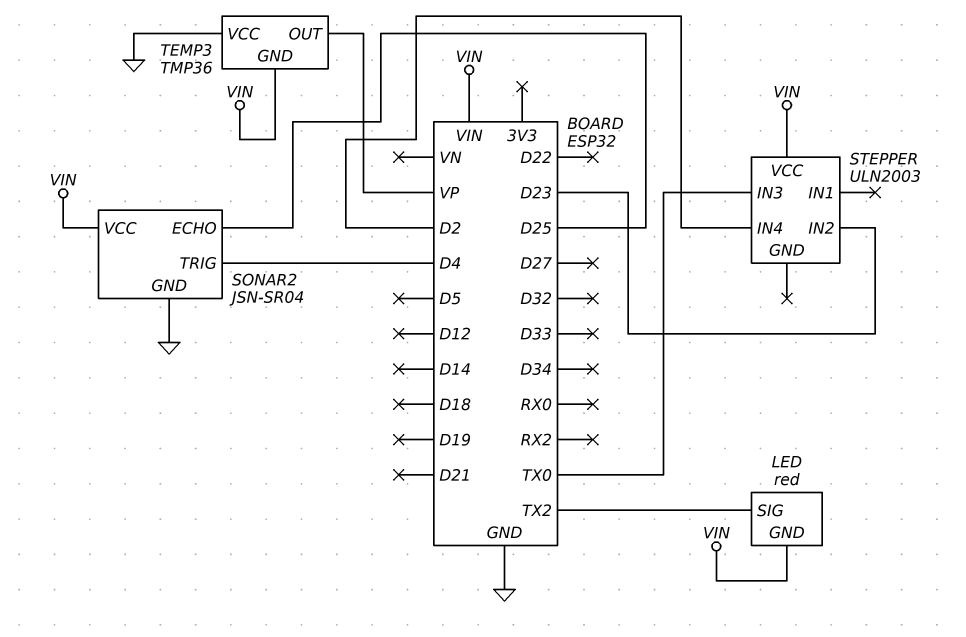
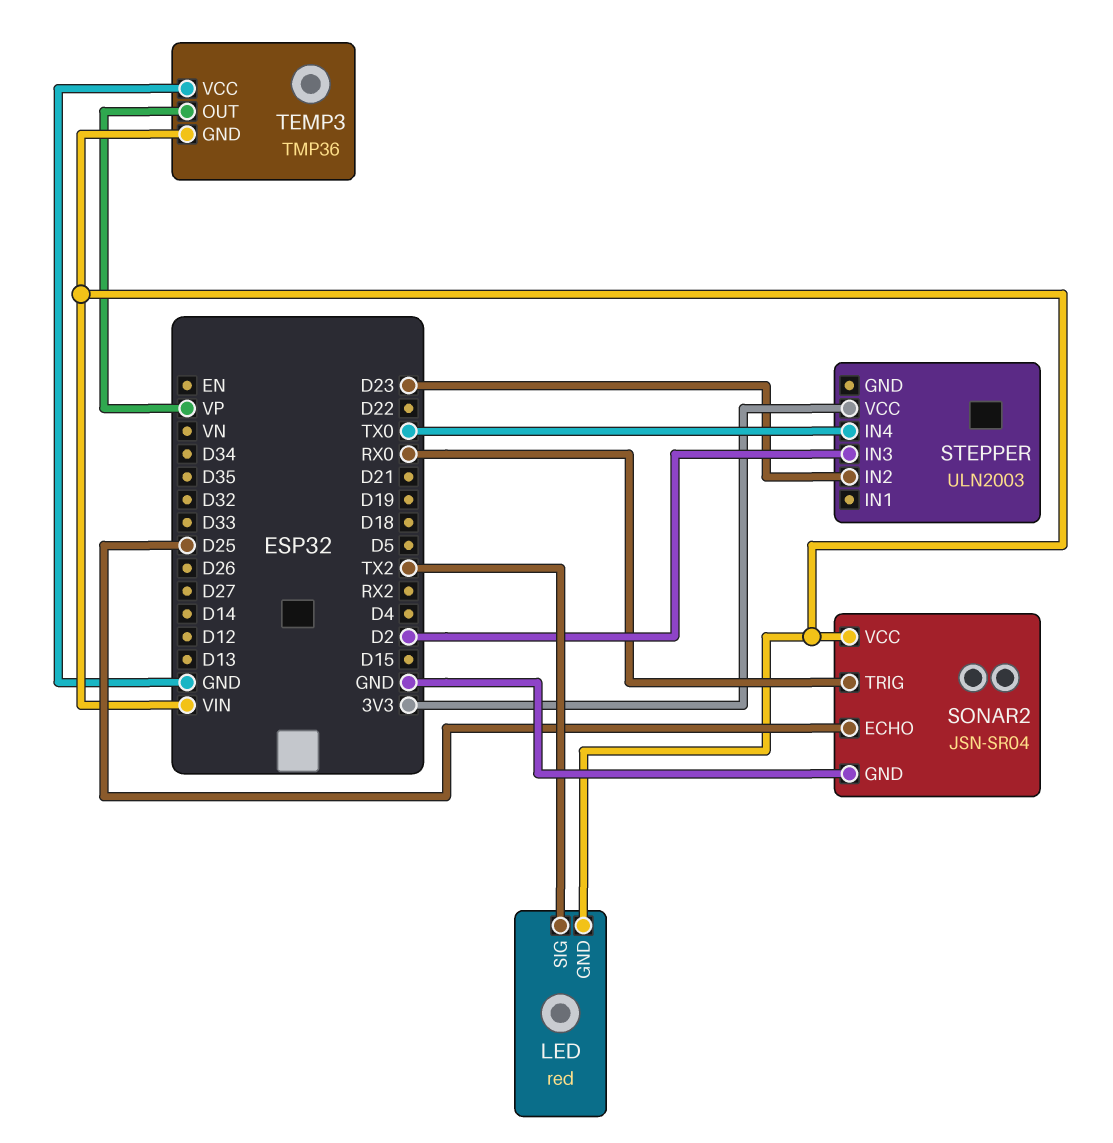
SONAR2 pin TRIG: D4 -> RX0
STEPPER pin IN3: TX0 -> D2
STEPPER pin IN4: D2 -> TX0
STEPPER pin VCC: VIN -> 3V3

